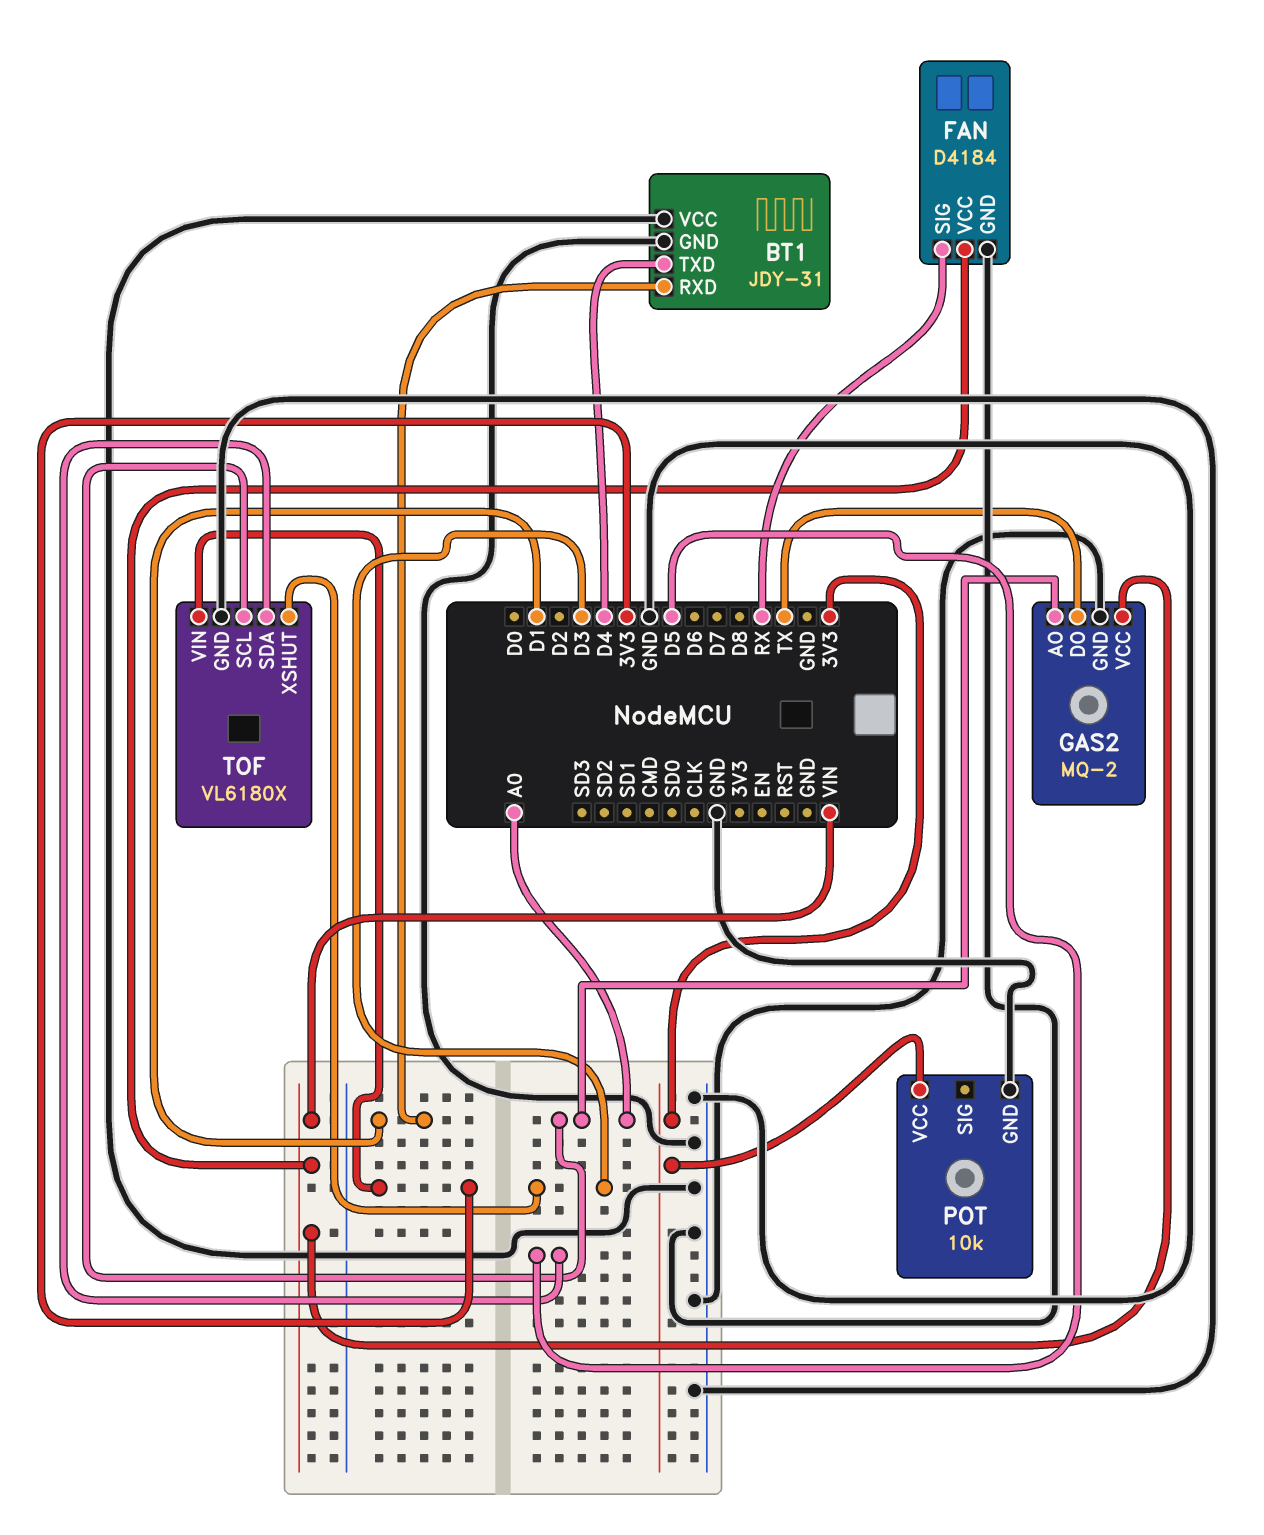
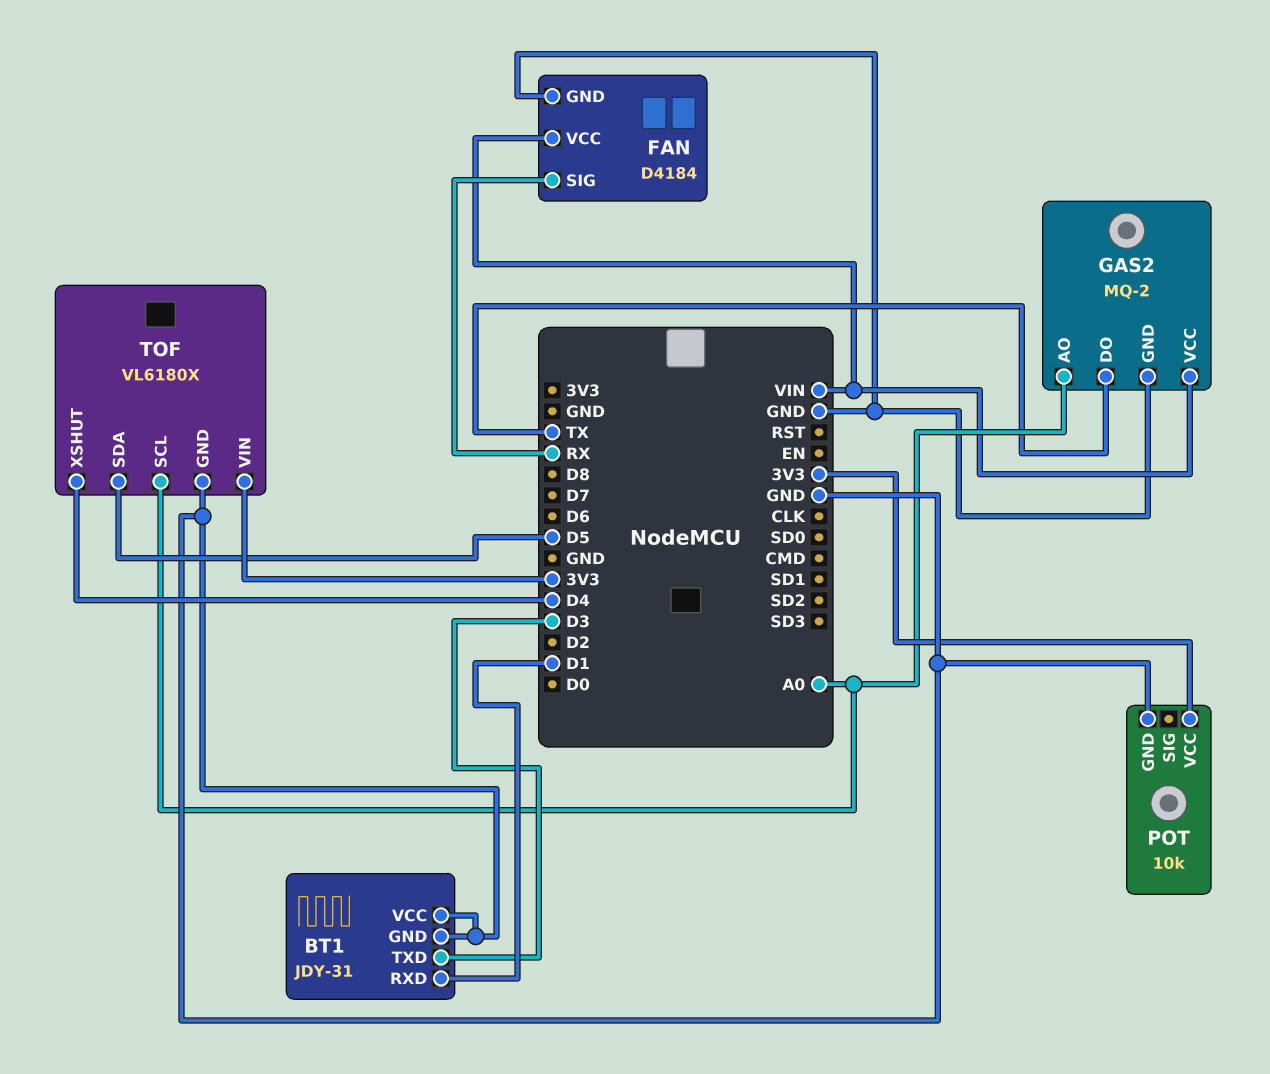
BT1 pin TXD: D4 -> D3
TOF pin XSHUT: D3 -> D4

